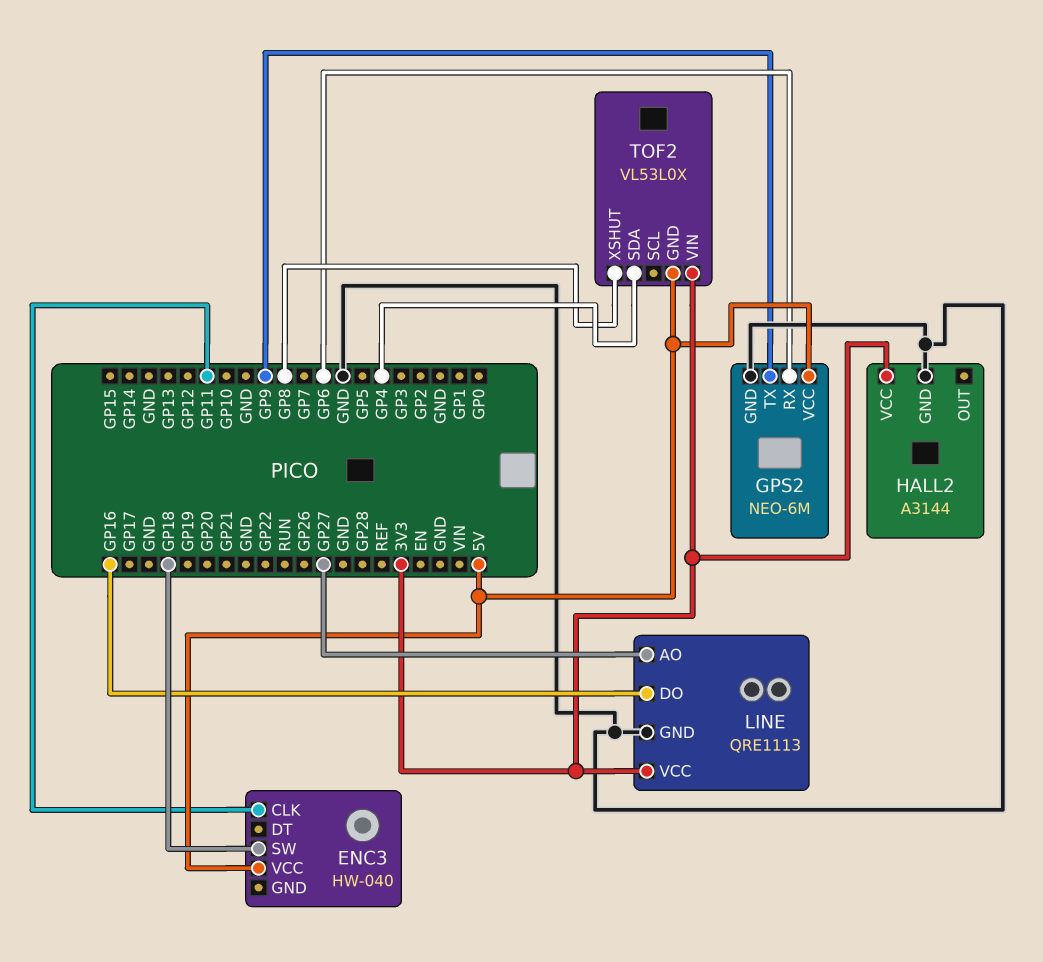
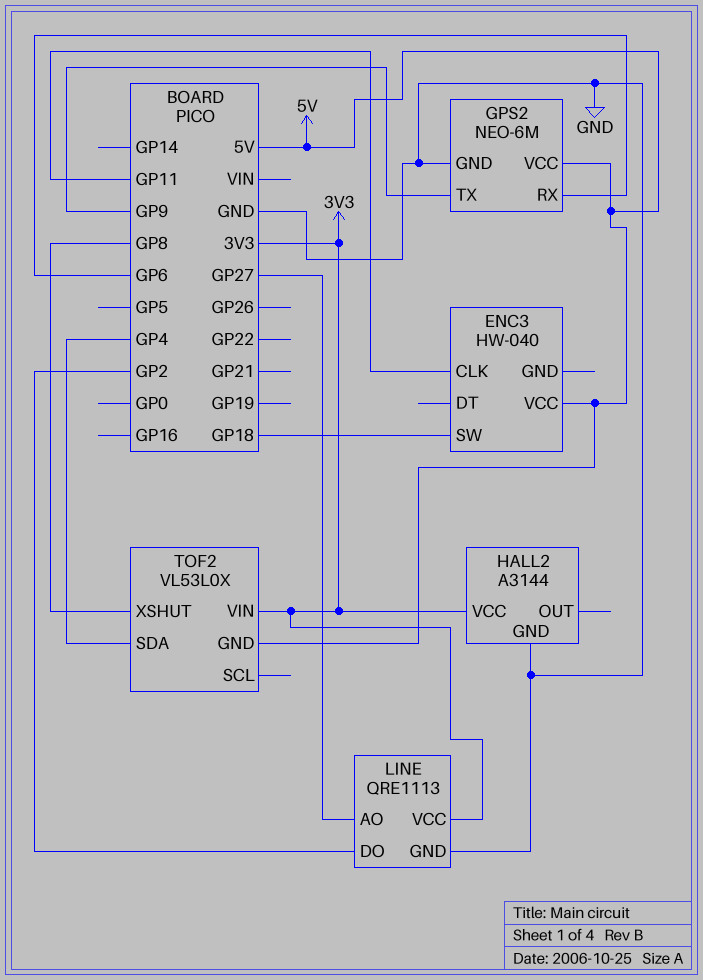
LINE pin DO: GP16 -> GP2

